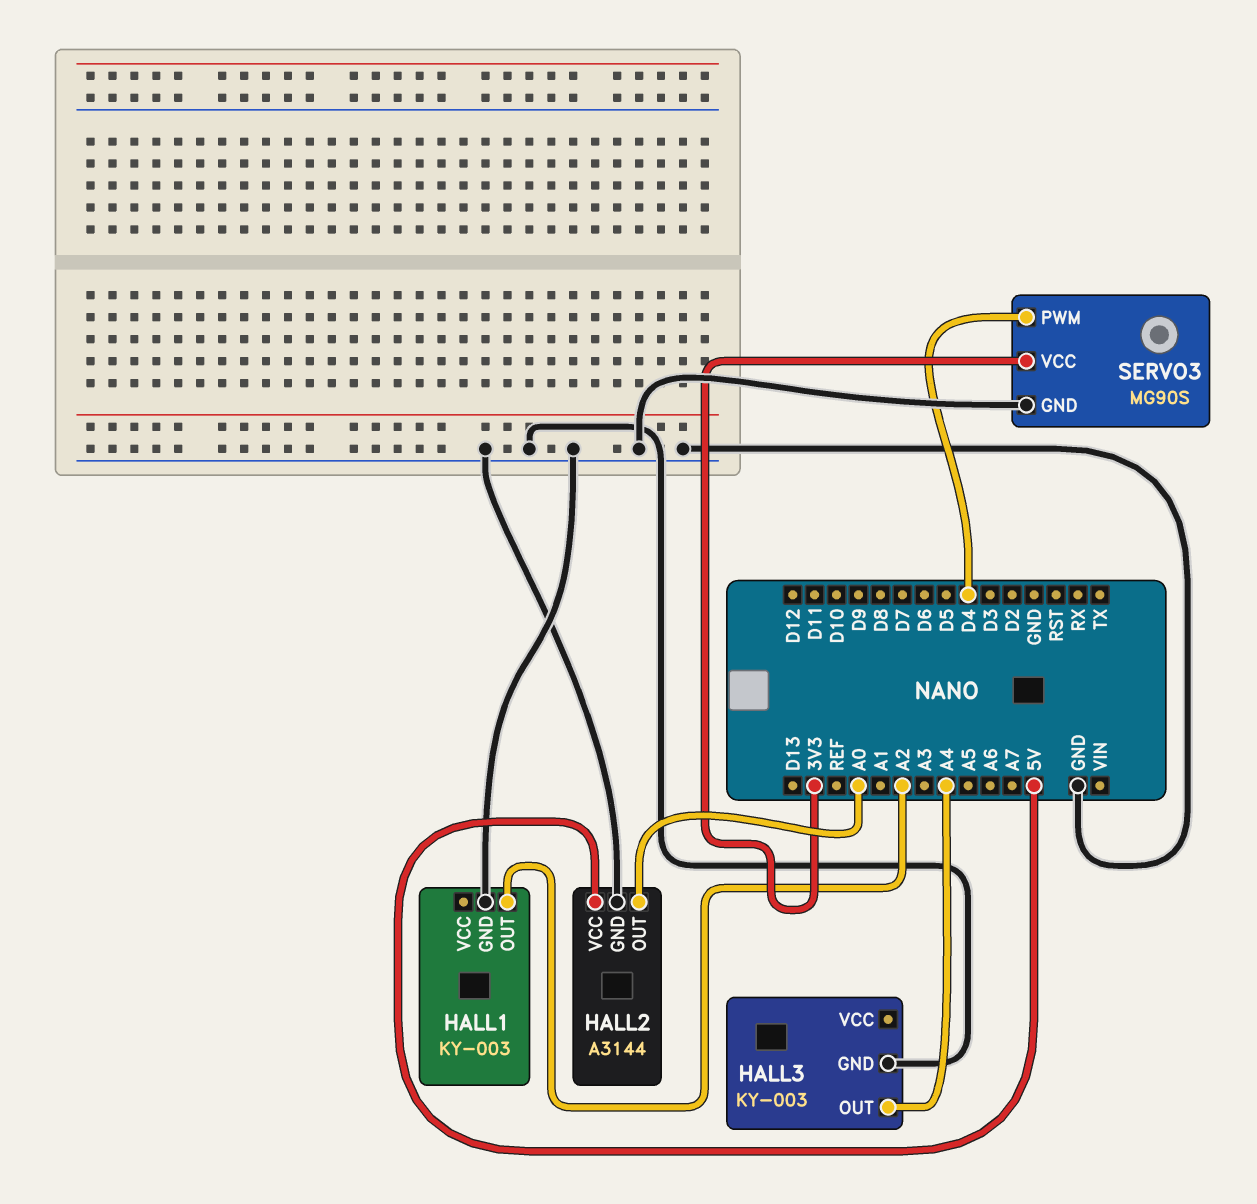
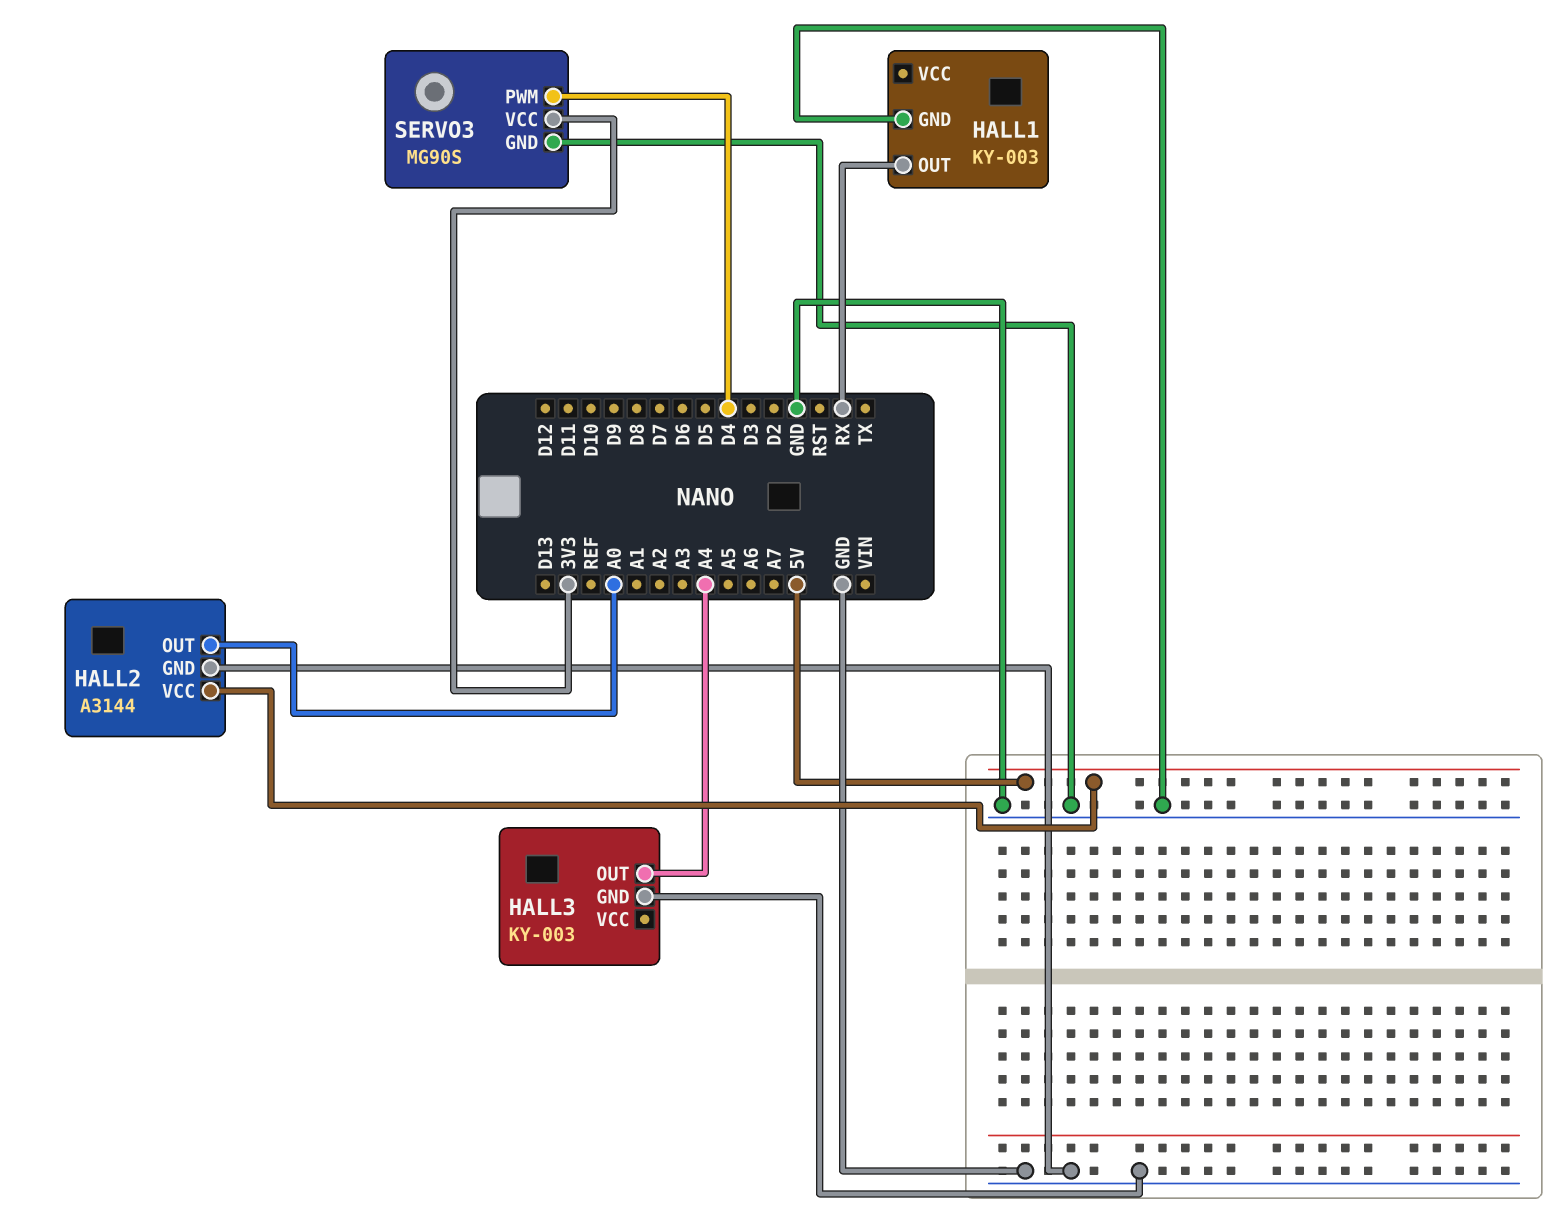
HALL1 pin OUT: A2 -> RX

